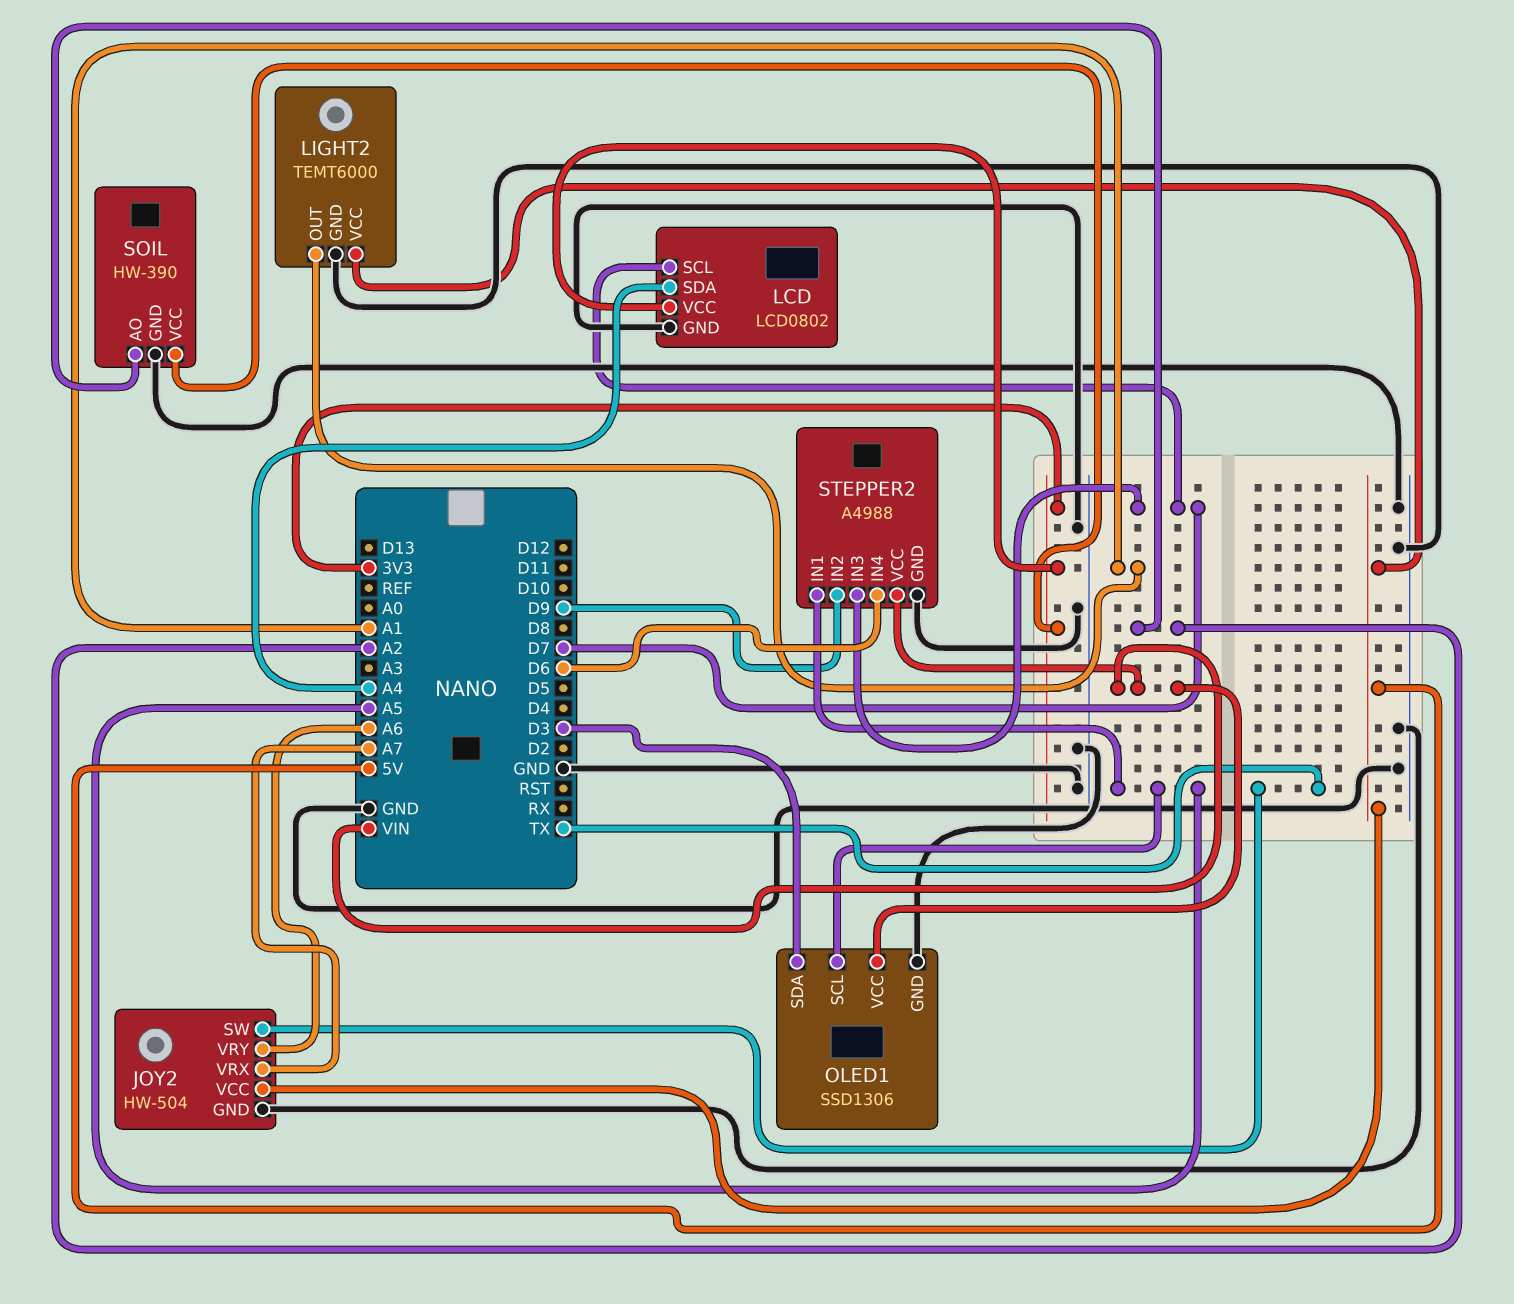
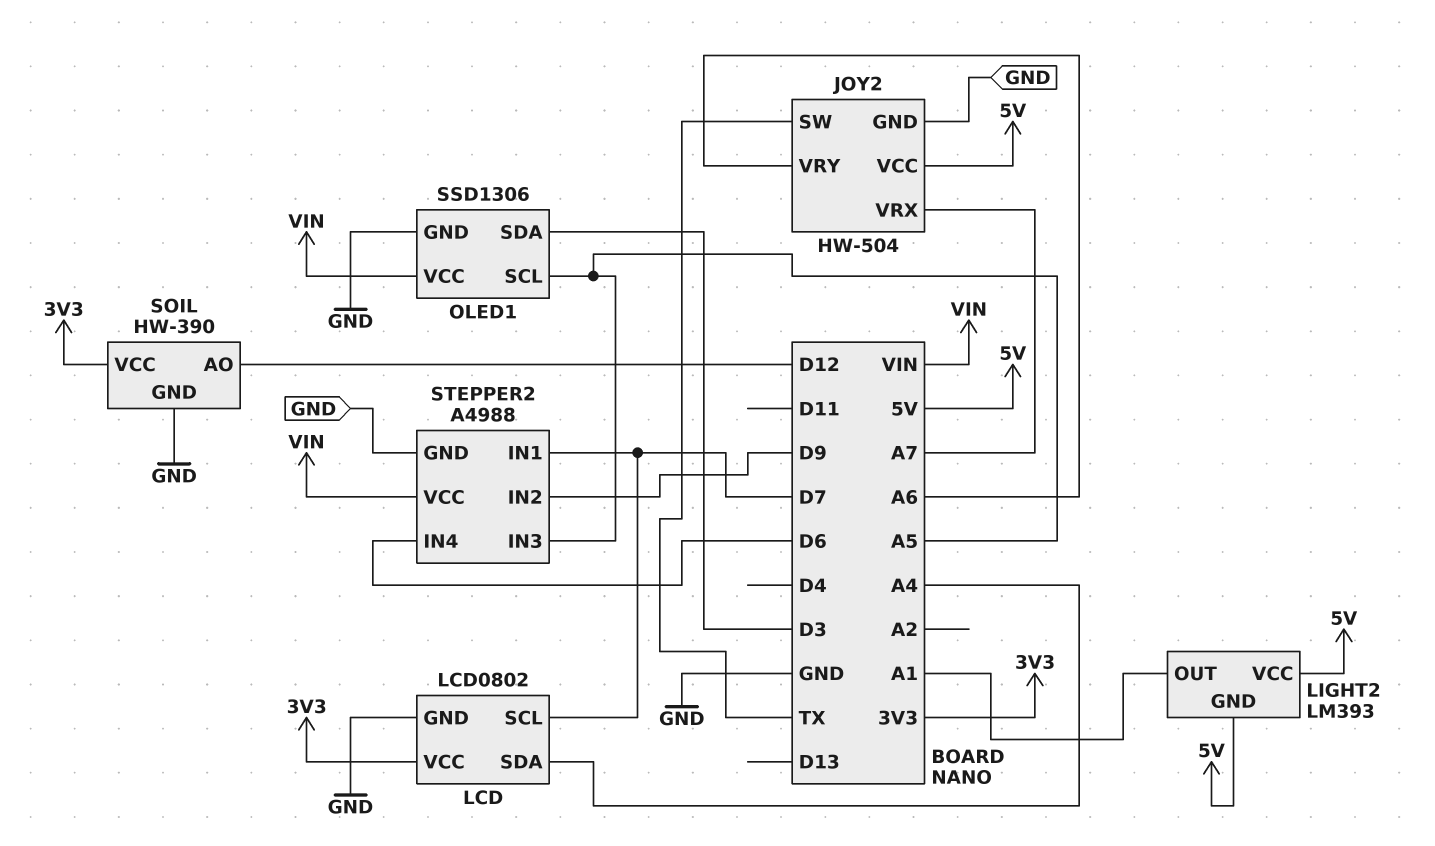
LIGHT2: TEMT6000 -> LM393
LIGHT2 pin GND: GND -> 5V
SOIL pin AO: A2 -> D12
STEPPER2 pin IN1: A5 -> D7
STEPPER2 pin IN3: D7 -> A5

